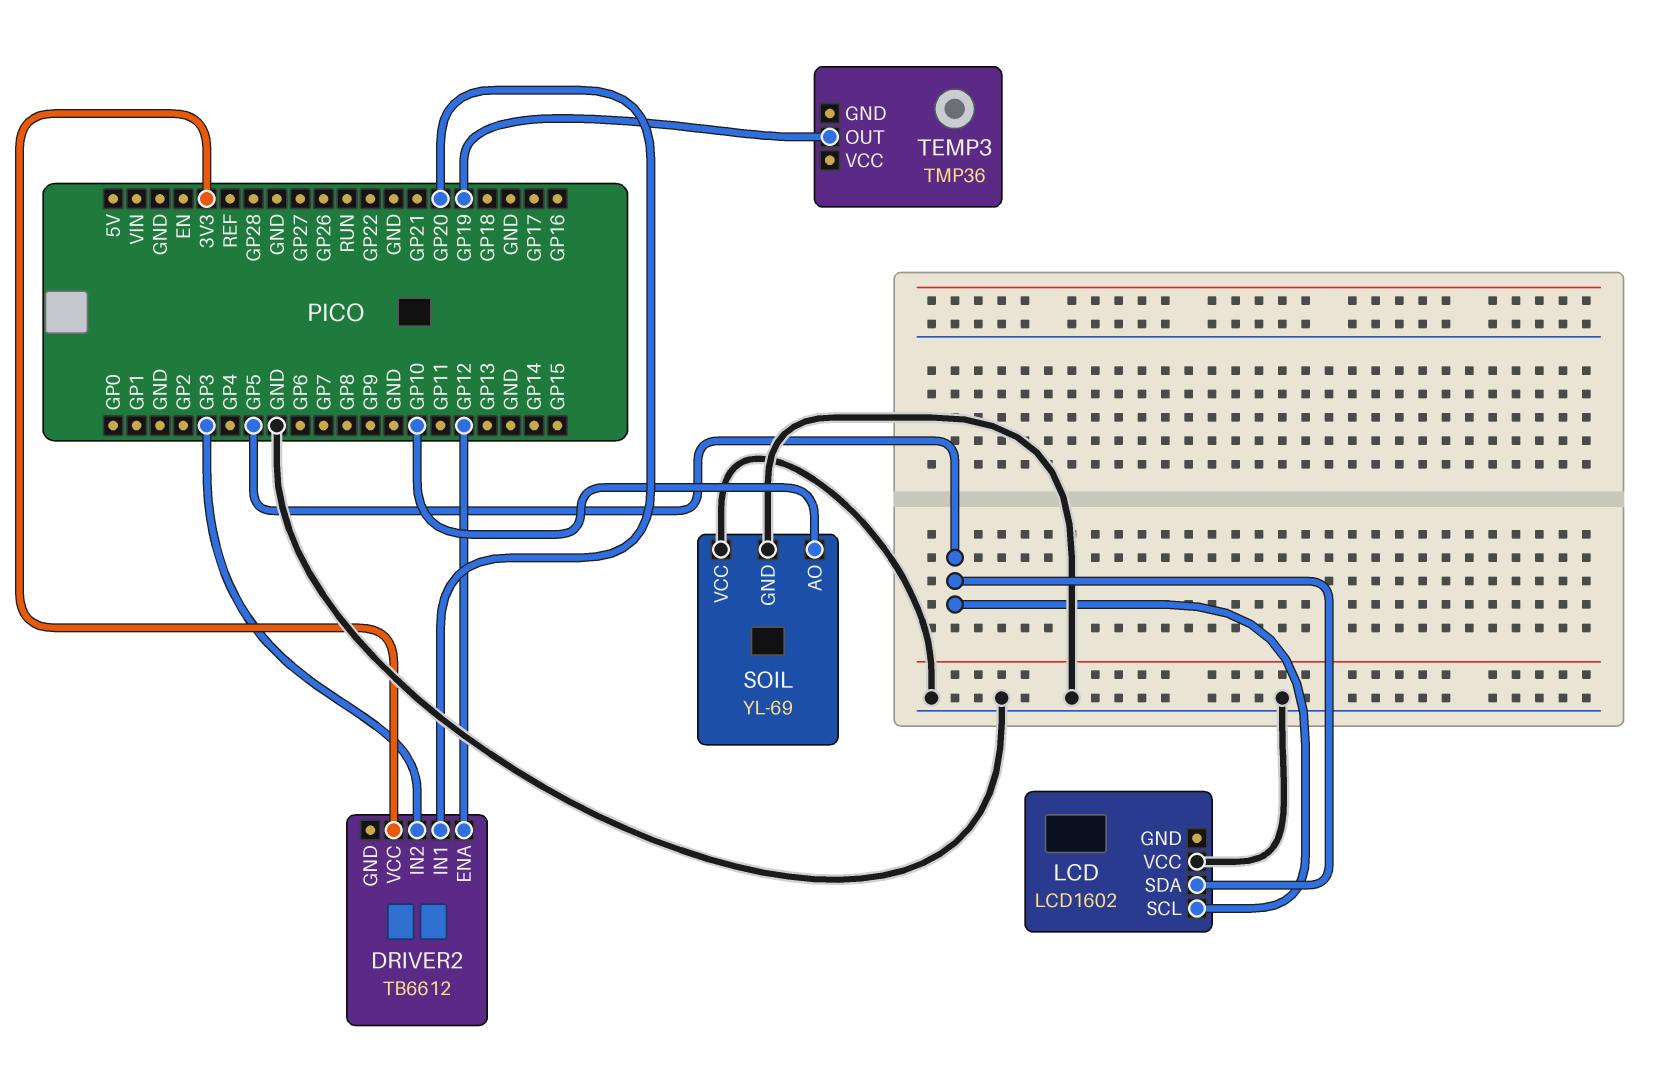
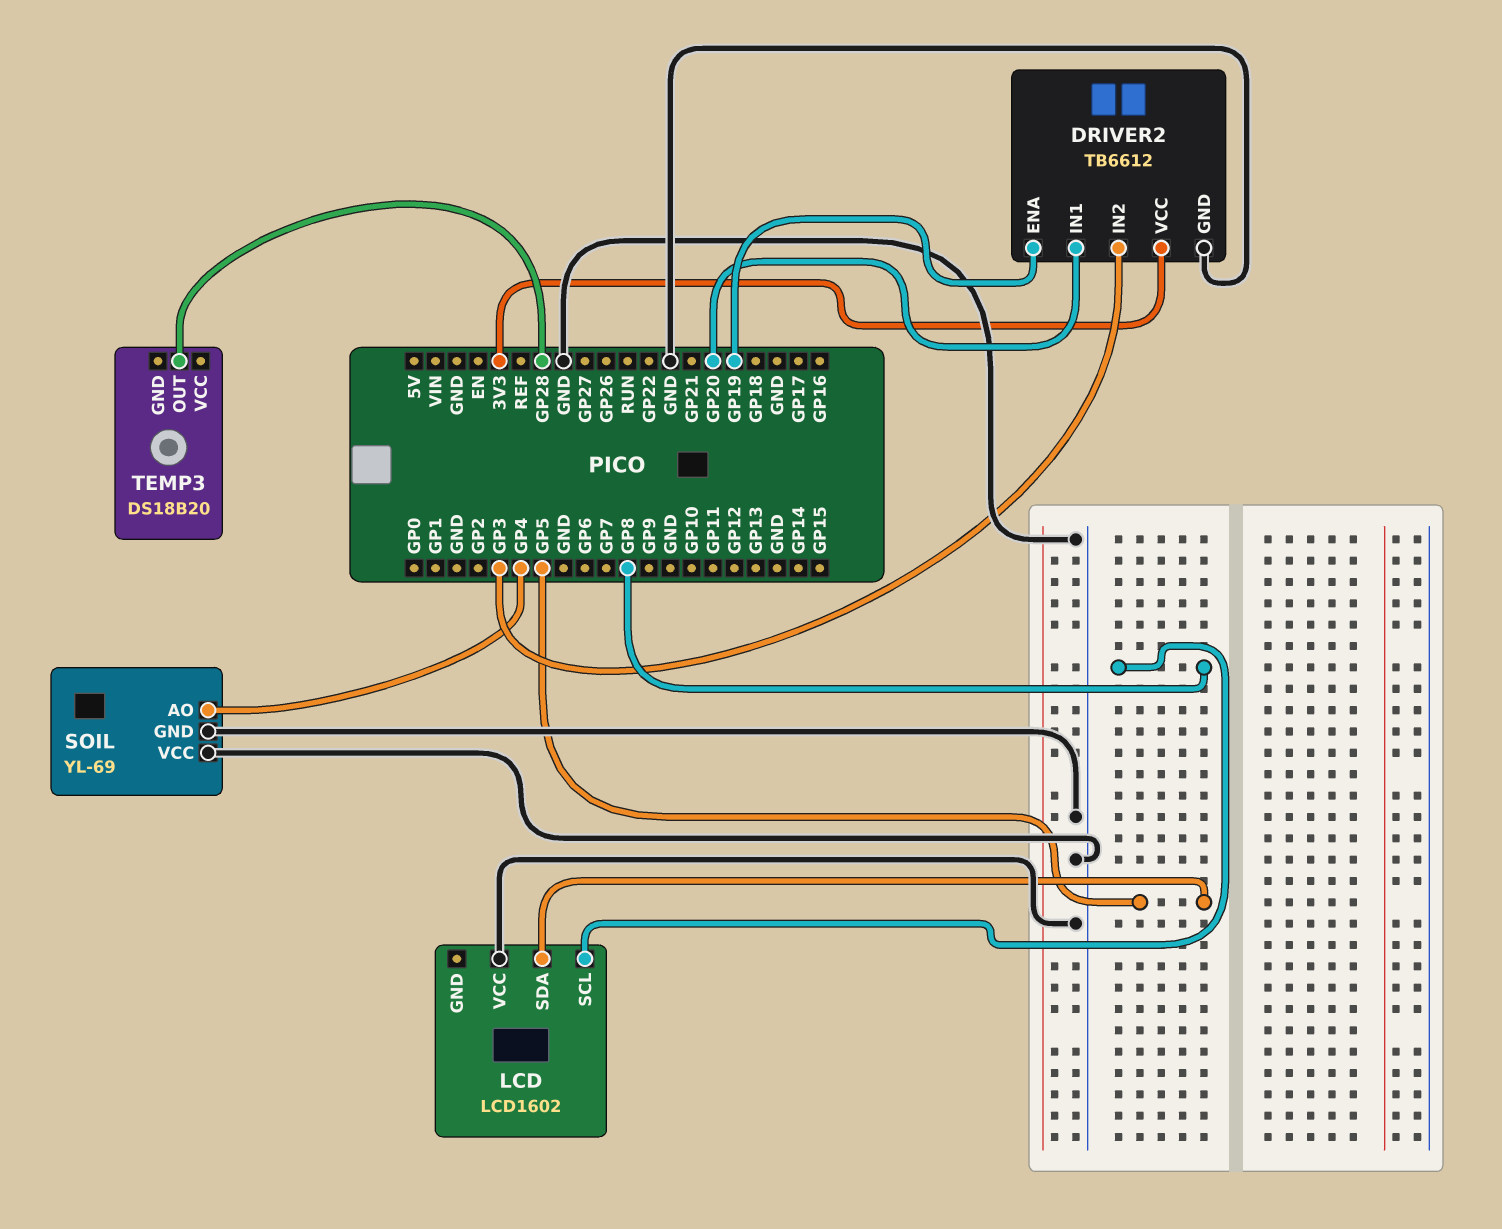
DRIVER2 pin ENA: GP12 -> GP19
DRIVER2 pin GND: none -> GND
LCD pin SCL: GP5 -> GP8
SOIL pin AO: GP10 -> GP4
TEMP3: TMP36 -> DS18B20
TEMP3 pin OUT: GP19 -> GP28

